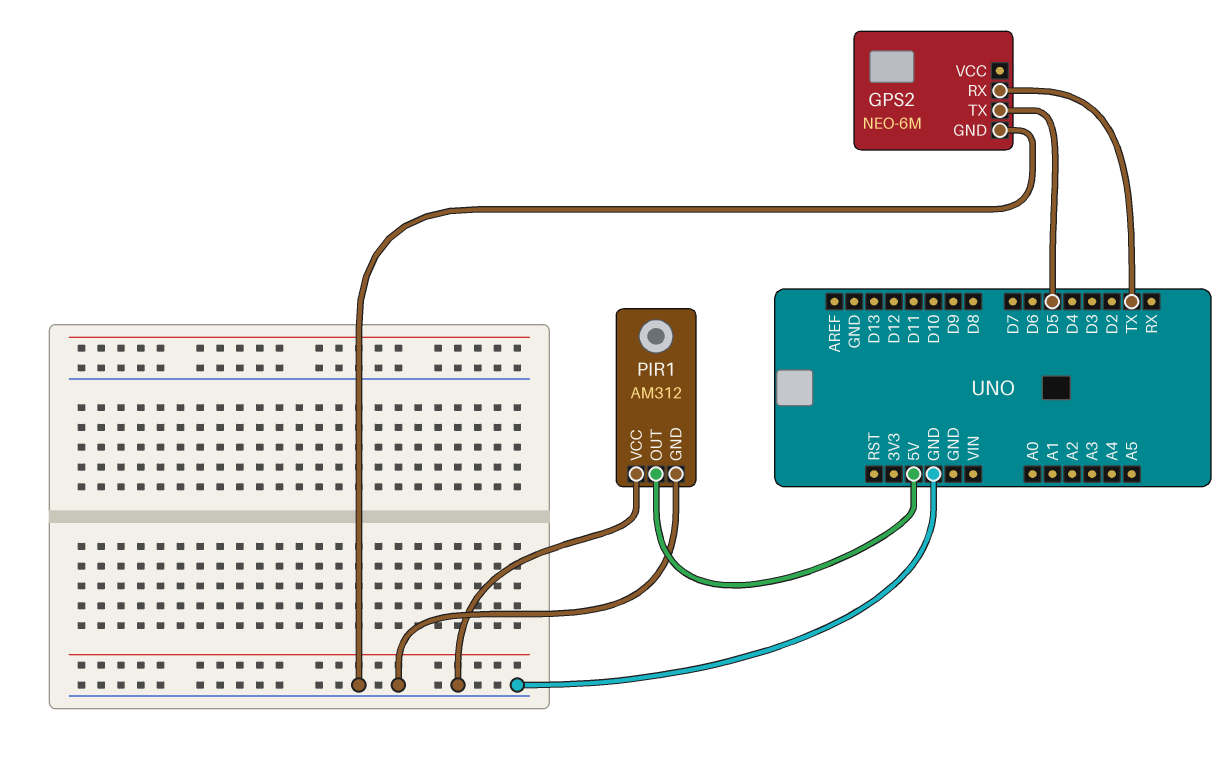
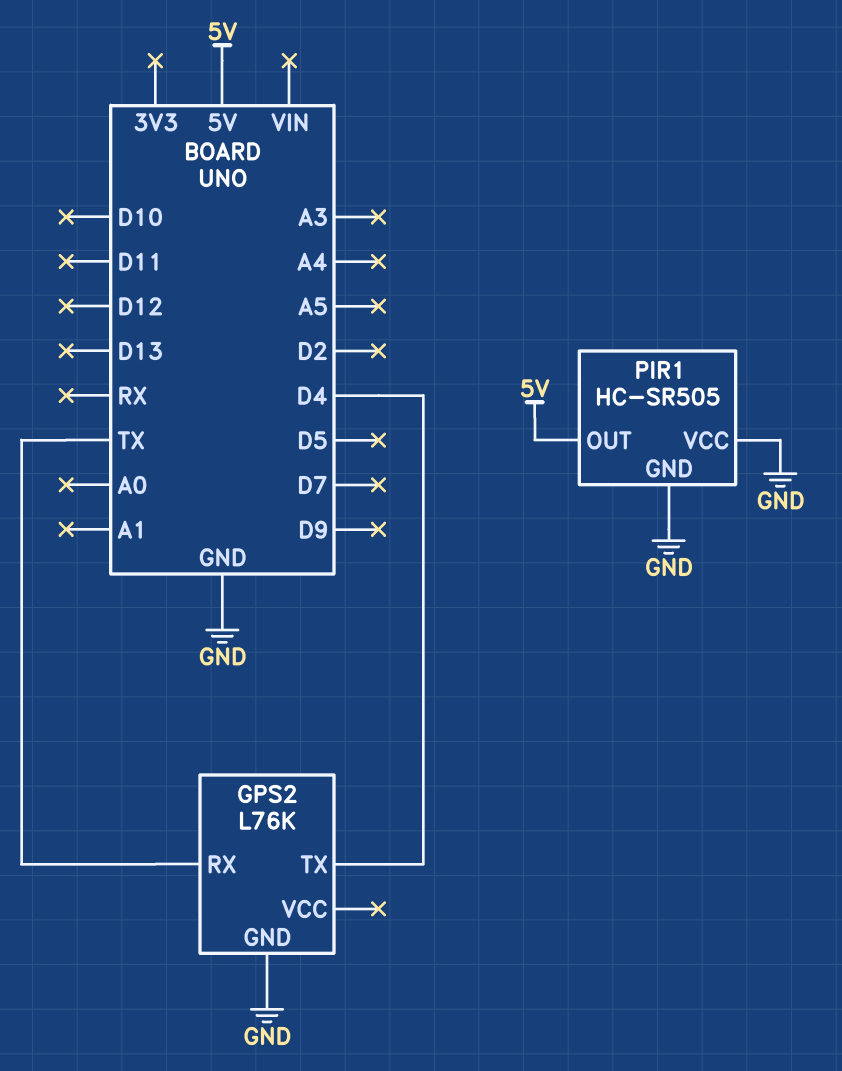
GPS2: NEO-6M -> L76K
GPS2 pin TX: D5 -> D4
PIR1: AM312 -> HC-SR505

